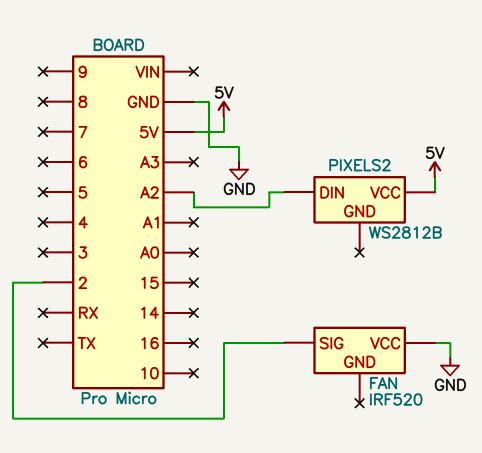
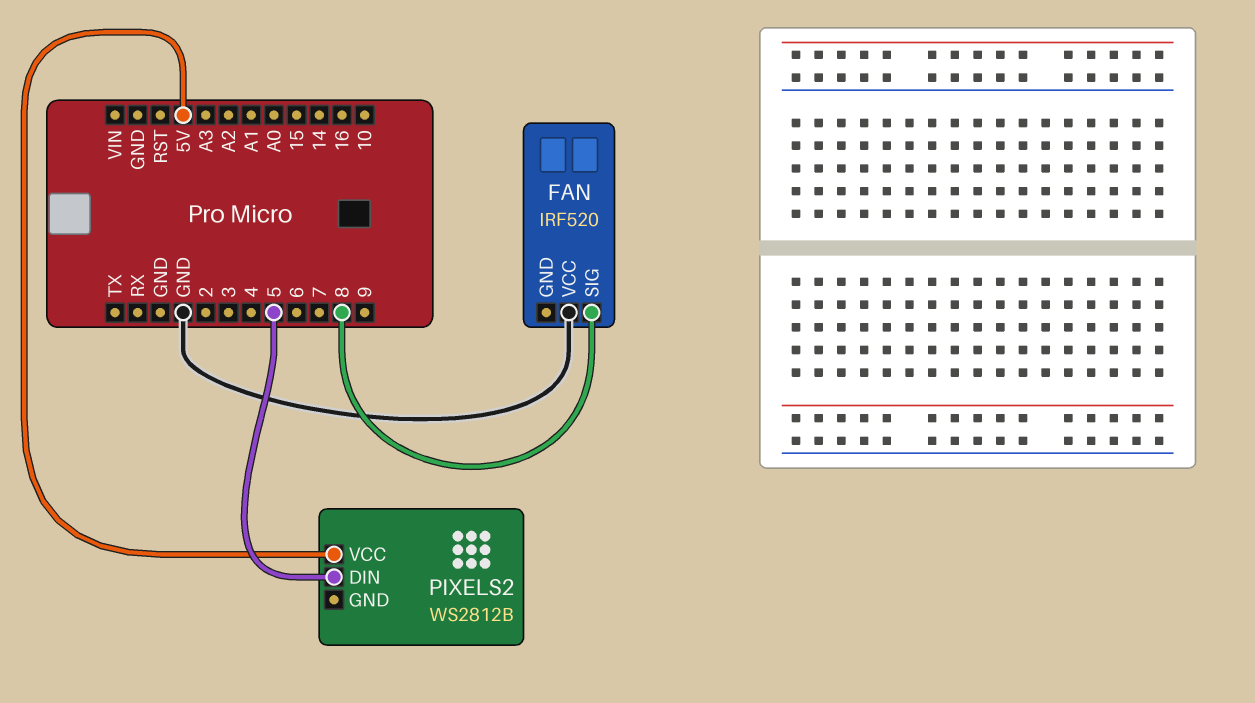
FAN pin SIG: 2 -> 8
PIXELS2 pin DIN: A2 -> 5

